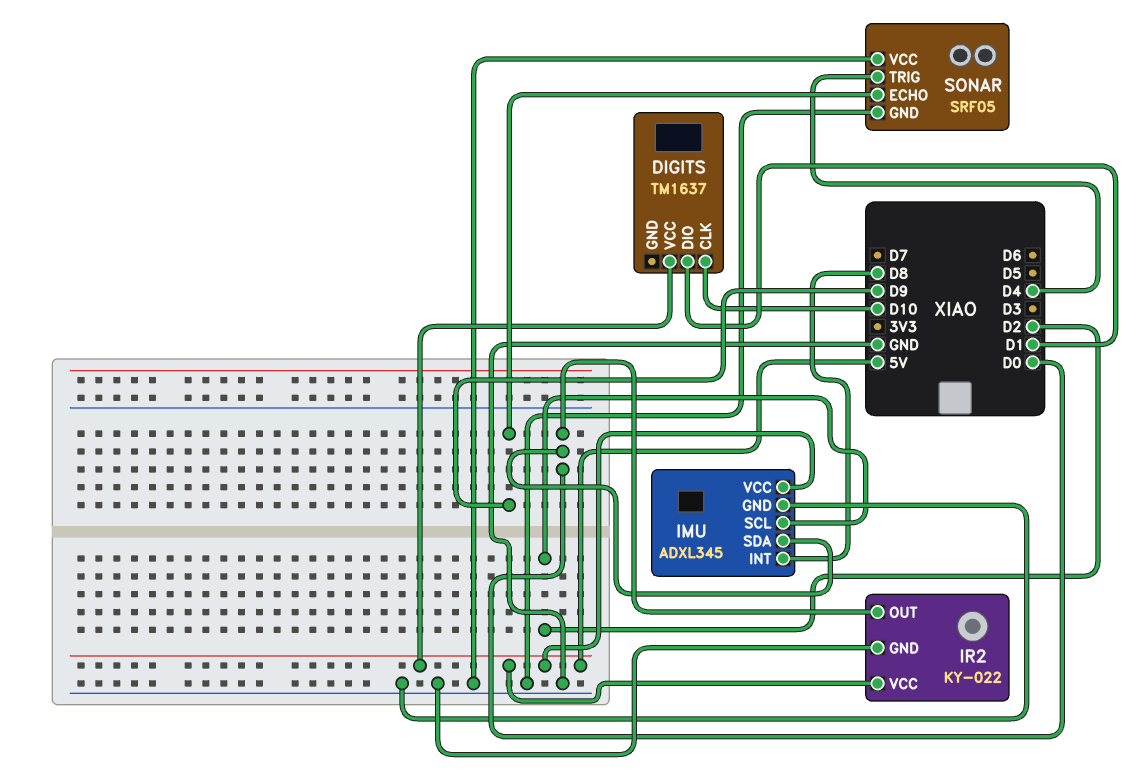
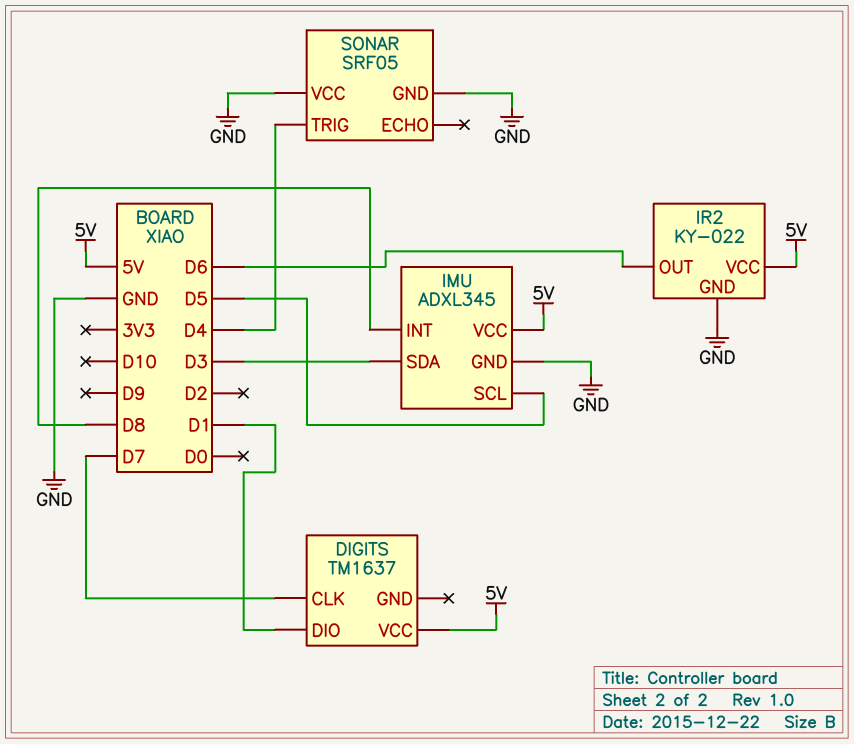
DIGITS pin CLK: D10 -> D7
IMU pin SCL: D2 -> D5
IMU pin SDA: D0 -> D3
IR2 pin OUT: D0 -> D6
SONAR pin ECHO: D9 -> none

